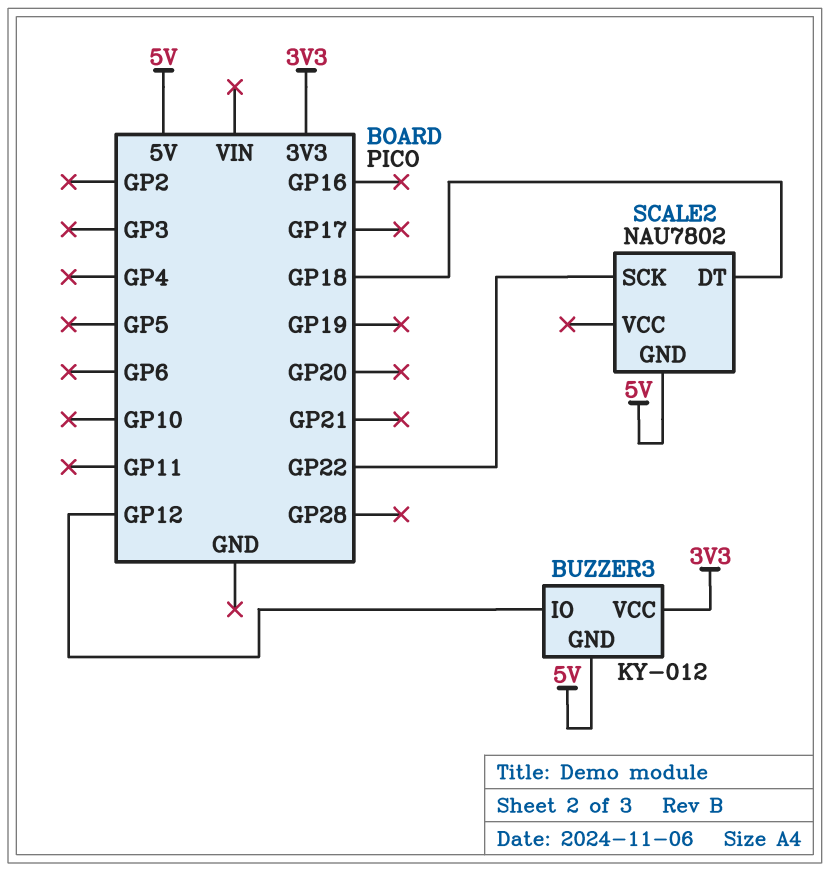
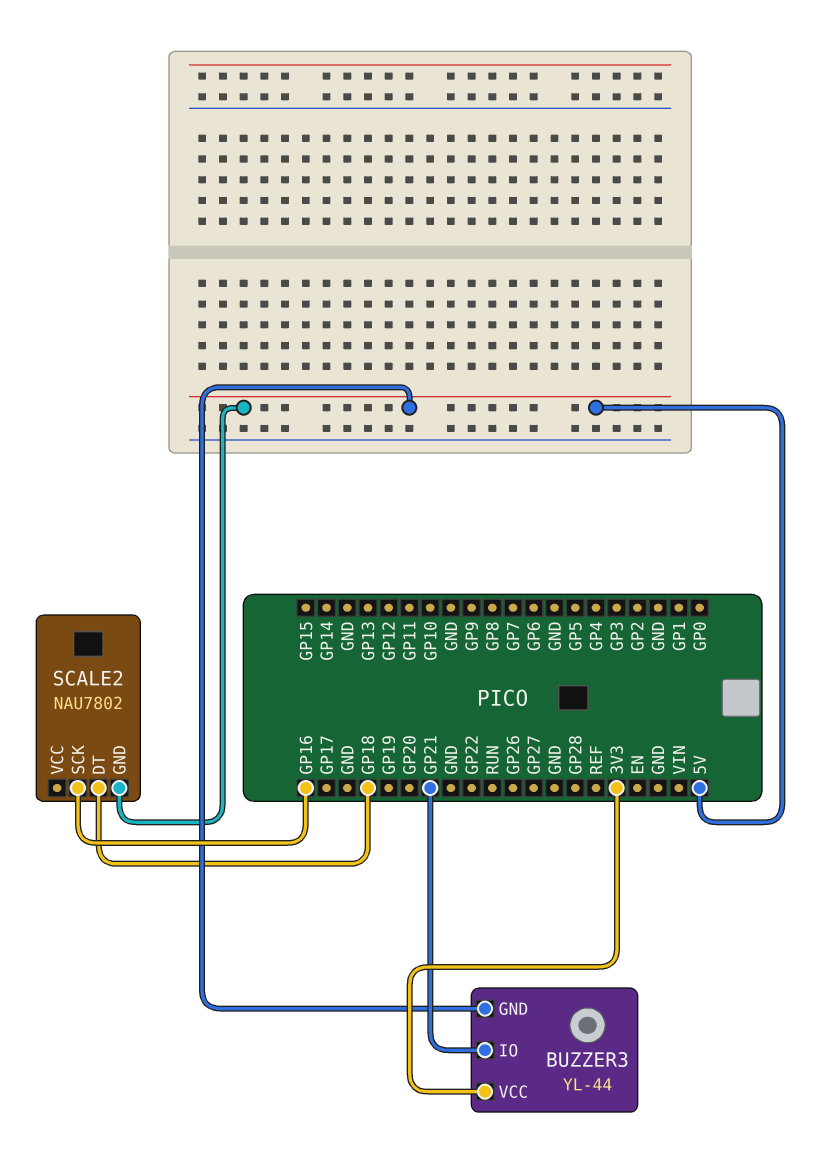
BUZZER3: KY-012 -> YL-44
BUZZER3 pin IO: GP12 -> GP21
SCALE2 pin SCK: GP22 -> GP16

